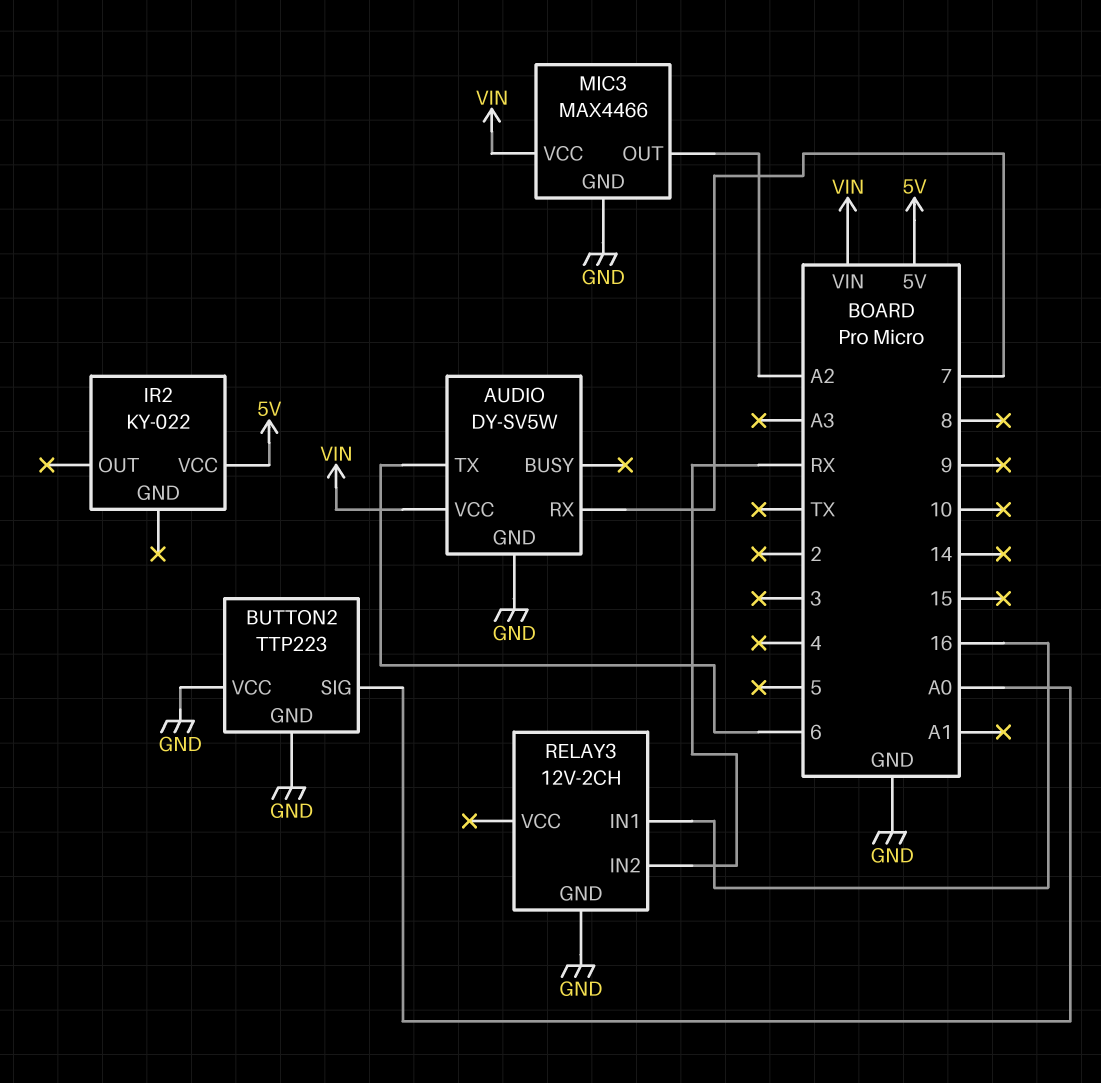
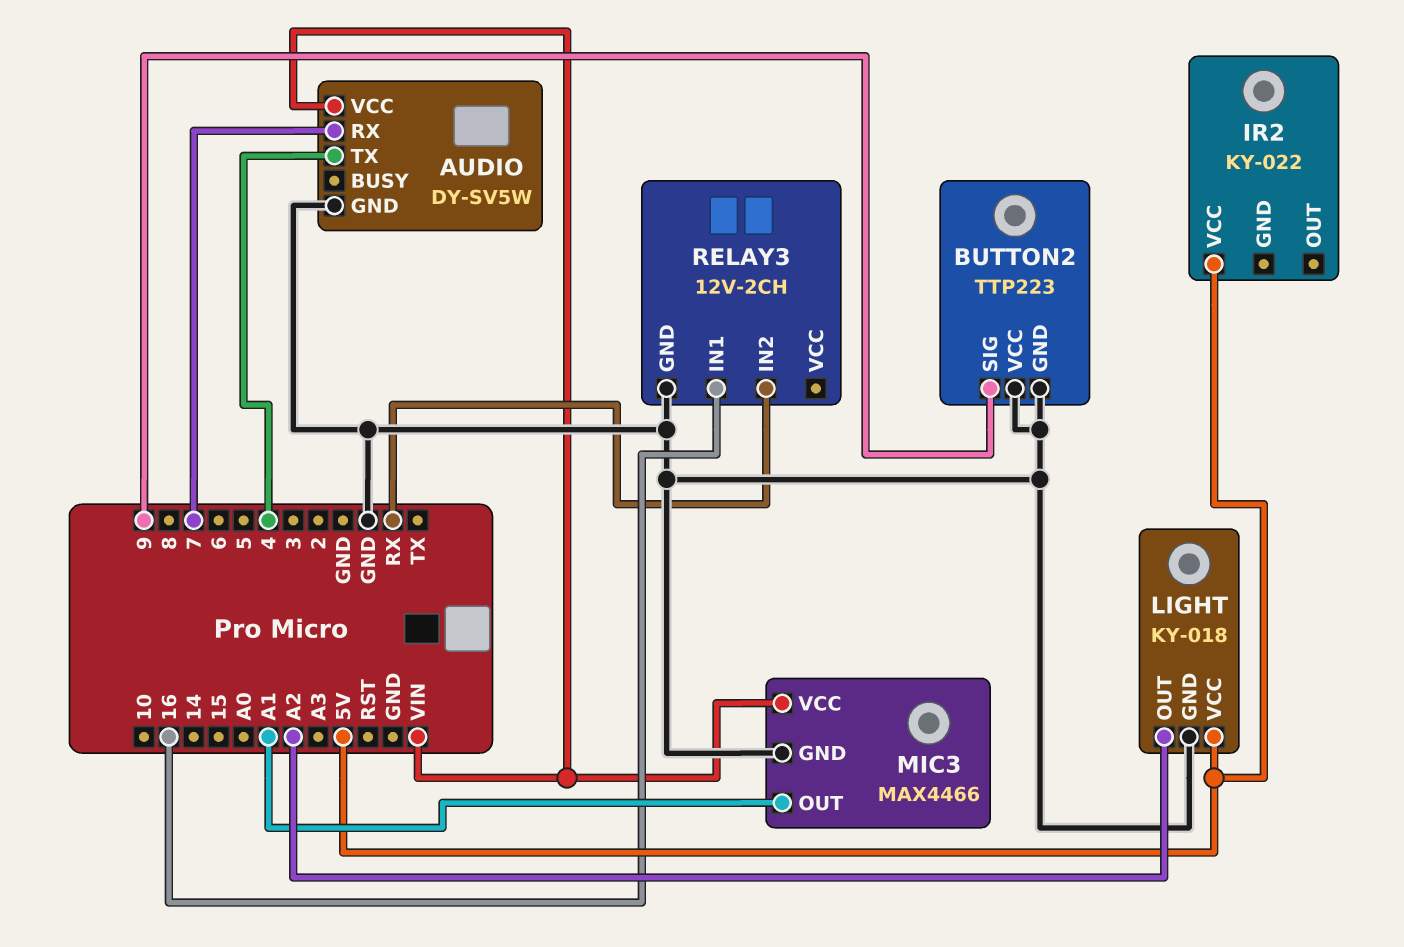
AUDIO pin TX: 6 -> 4
BUTTON2 pin SIG: A0 -> 9
LIGHT: none -> KY-018
LIGHT pin GND: none -> GND
LIGHT pin OUT: none -> A2
LIGHT pin VCC: none -> 5V
MIC3 pin OUT: A2 -> A1

